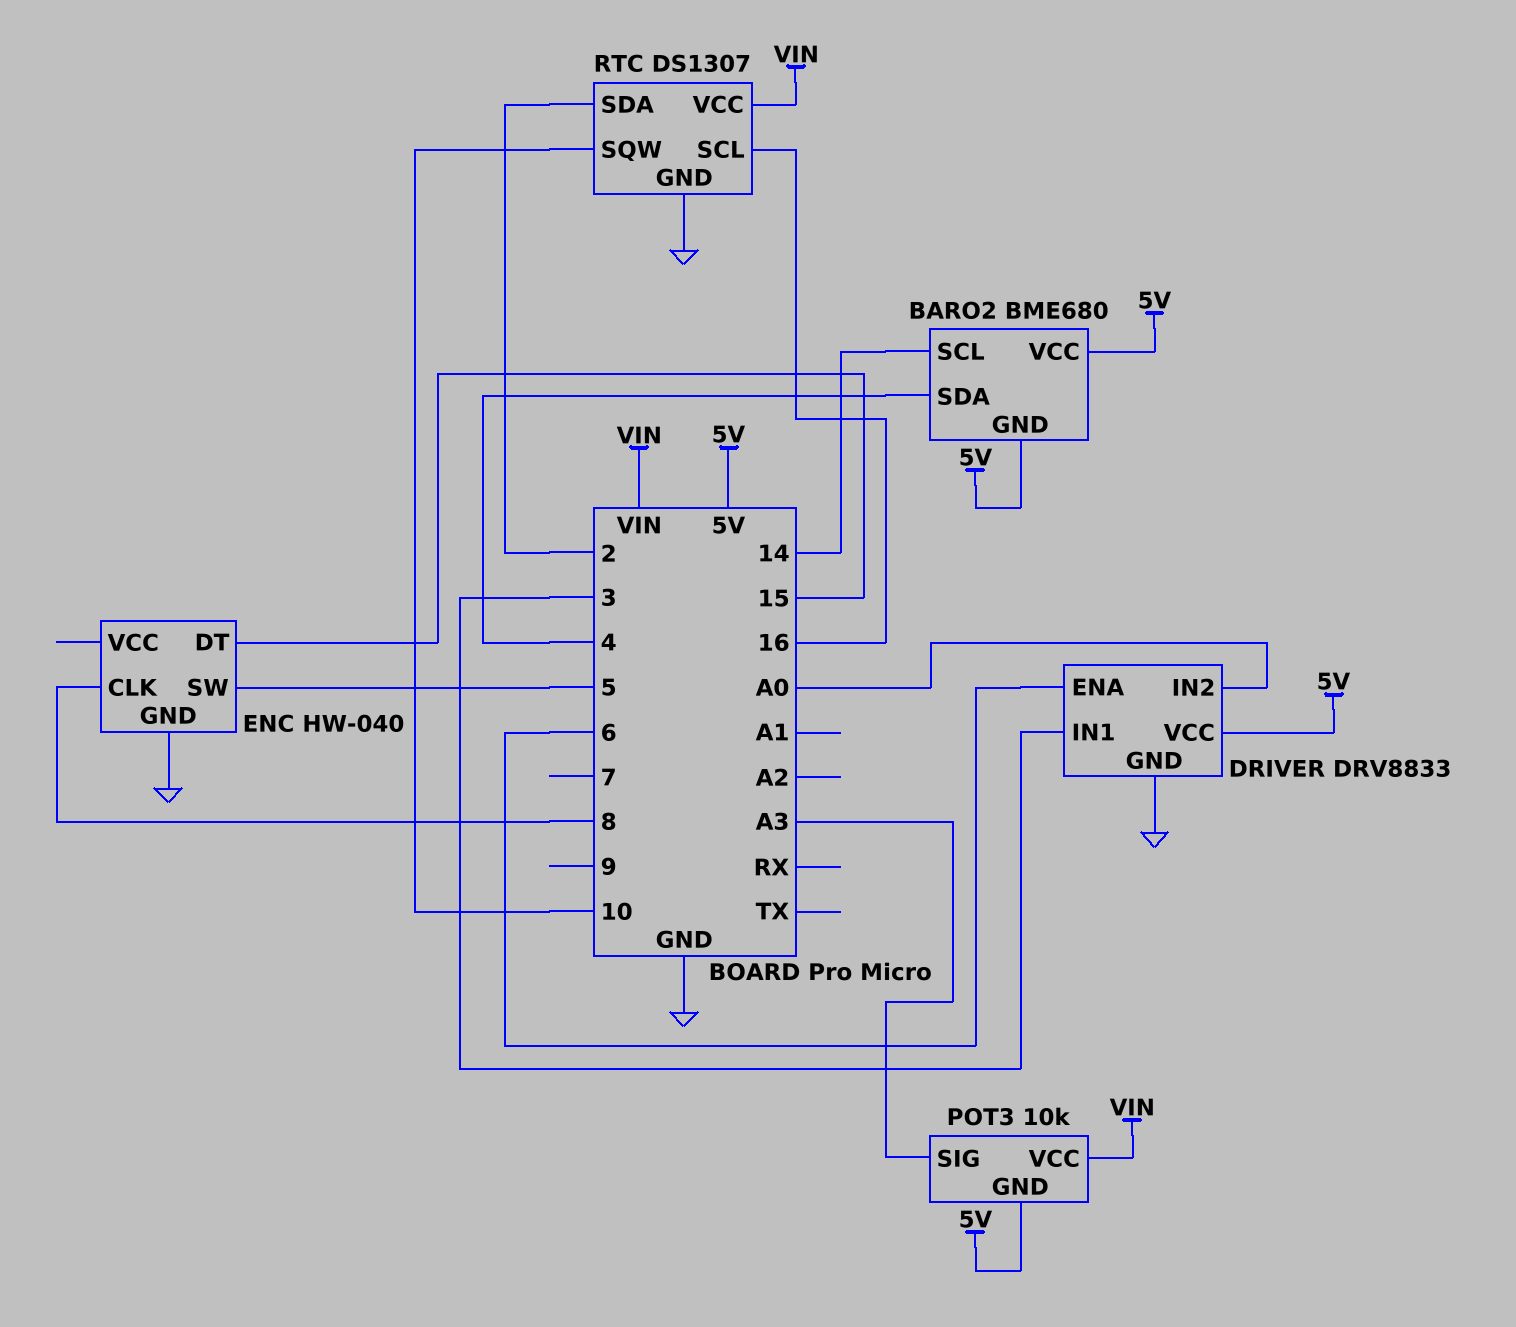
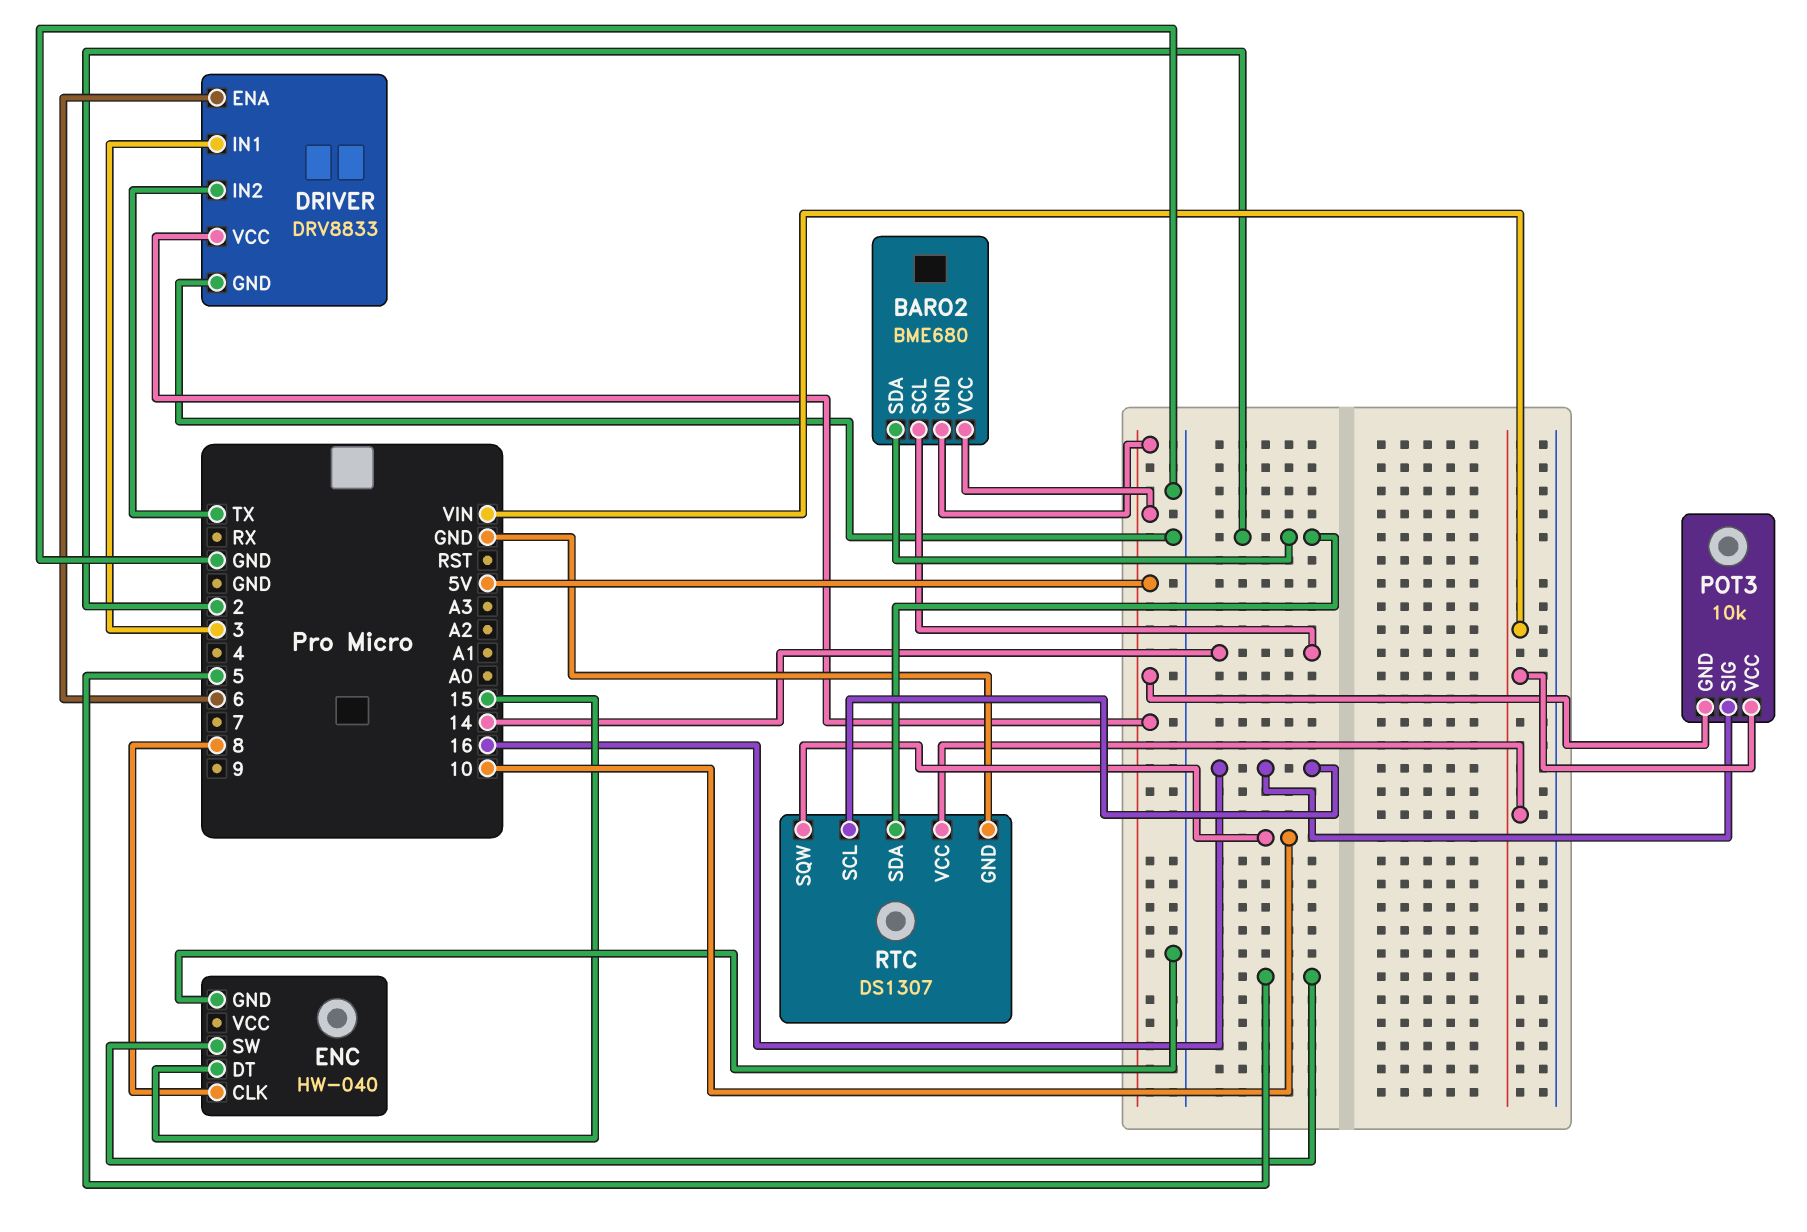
BARO2 pin SDA: 4 -> 2
DRIVER pin IN2: A0 -> TX
POT3 pin SIG: A3 -> 16

